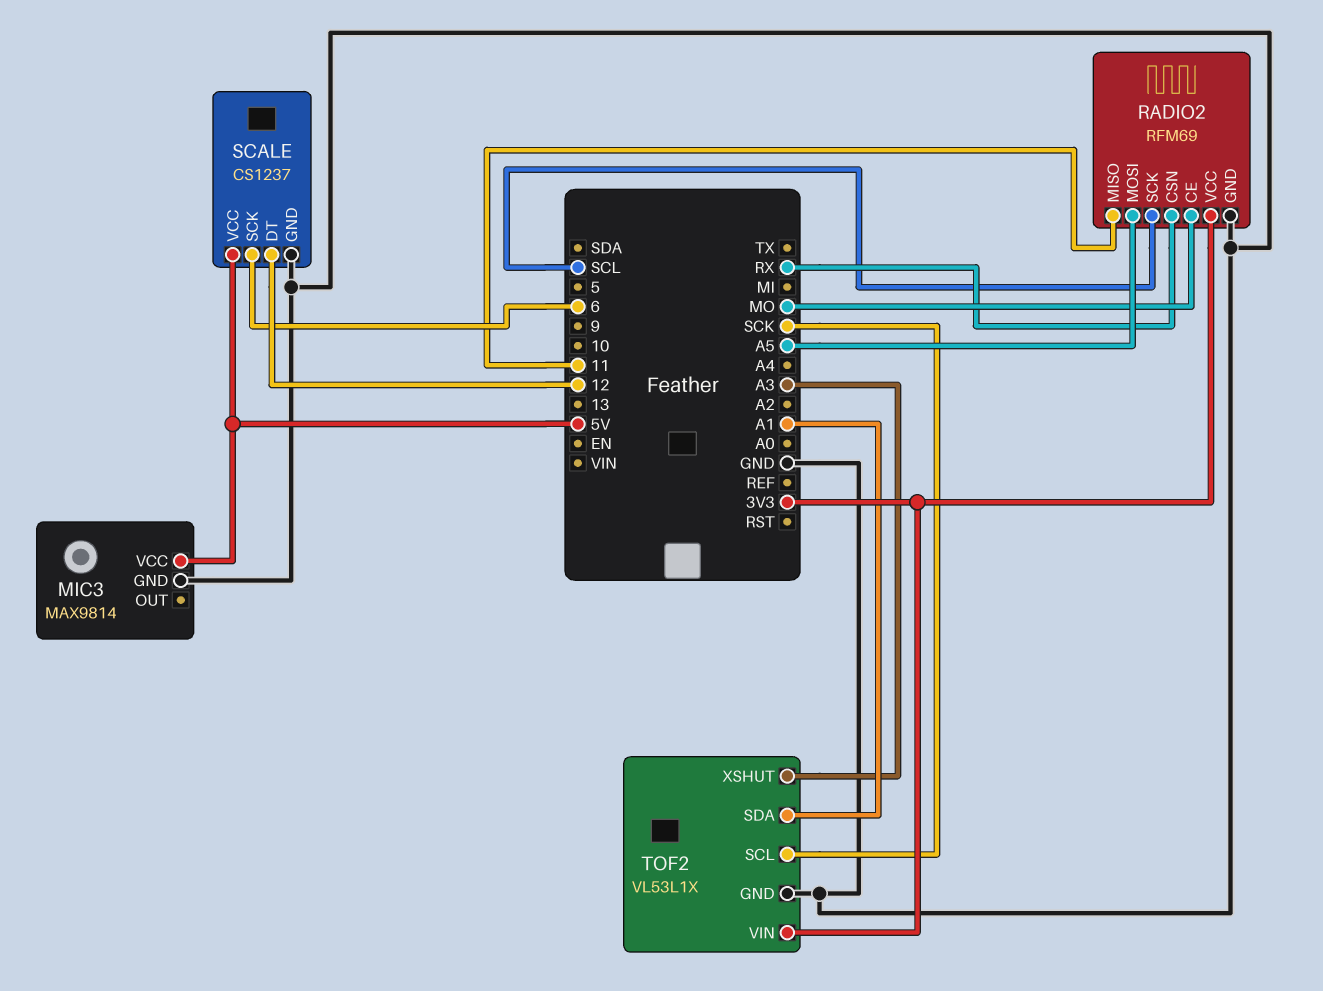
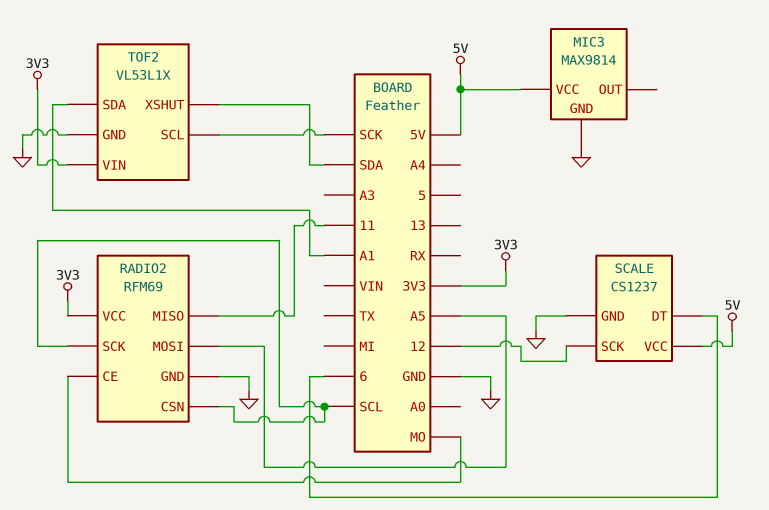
RADIO2 pin CSN: RX -> SCL
SCALE pin DT: 12 -> 6
SCALE pin SCK: 6 -> 12
TOF2 pin XSHUT: A3 -> SDA

